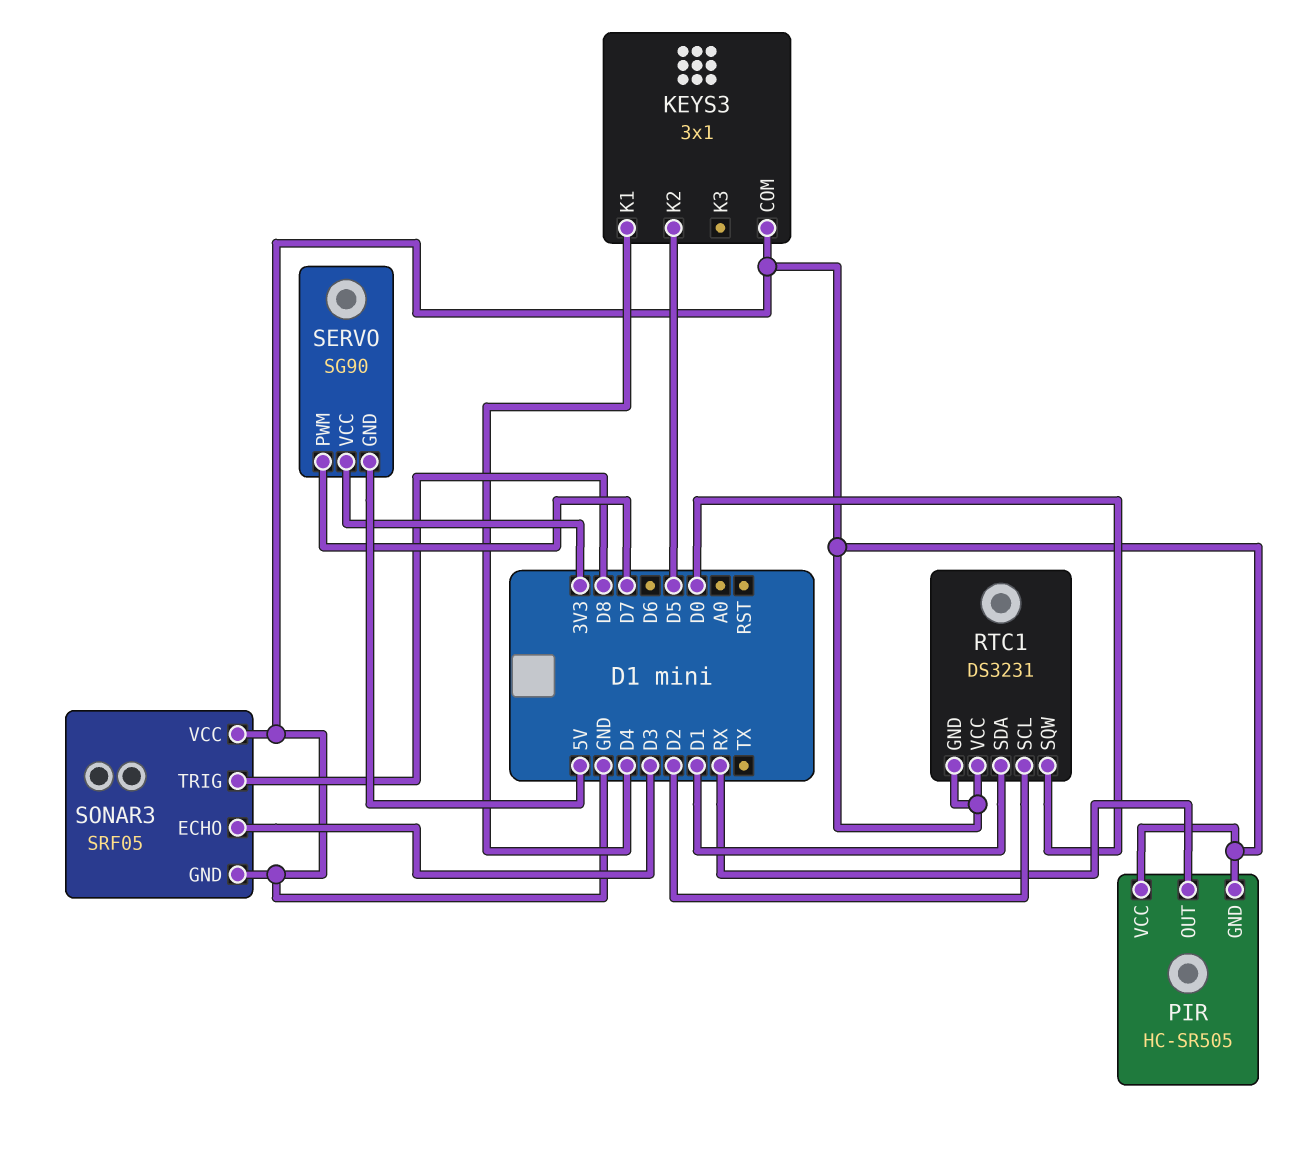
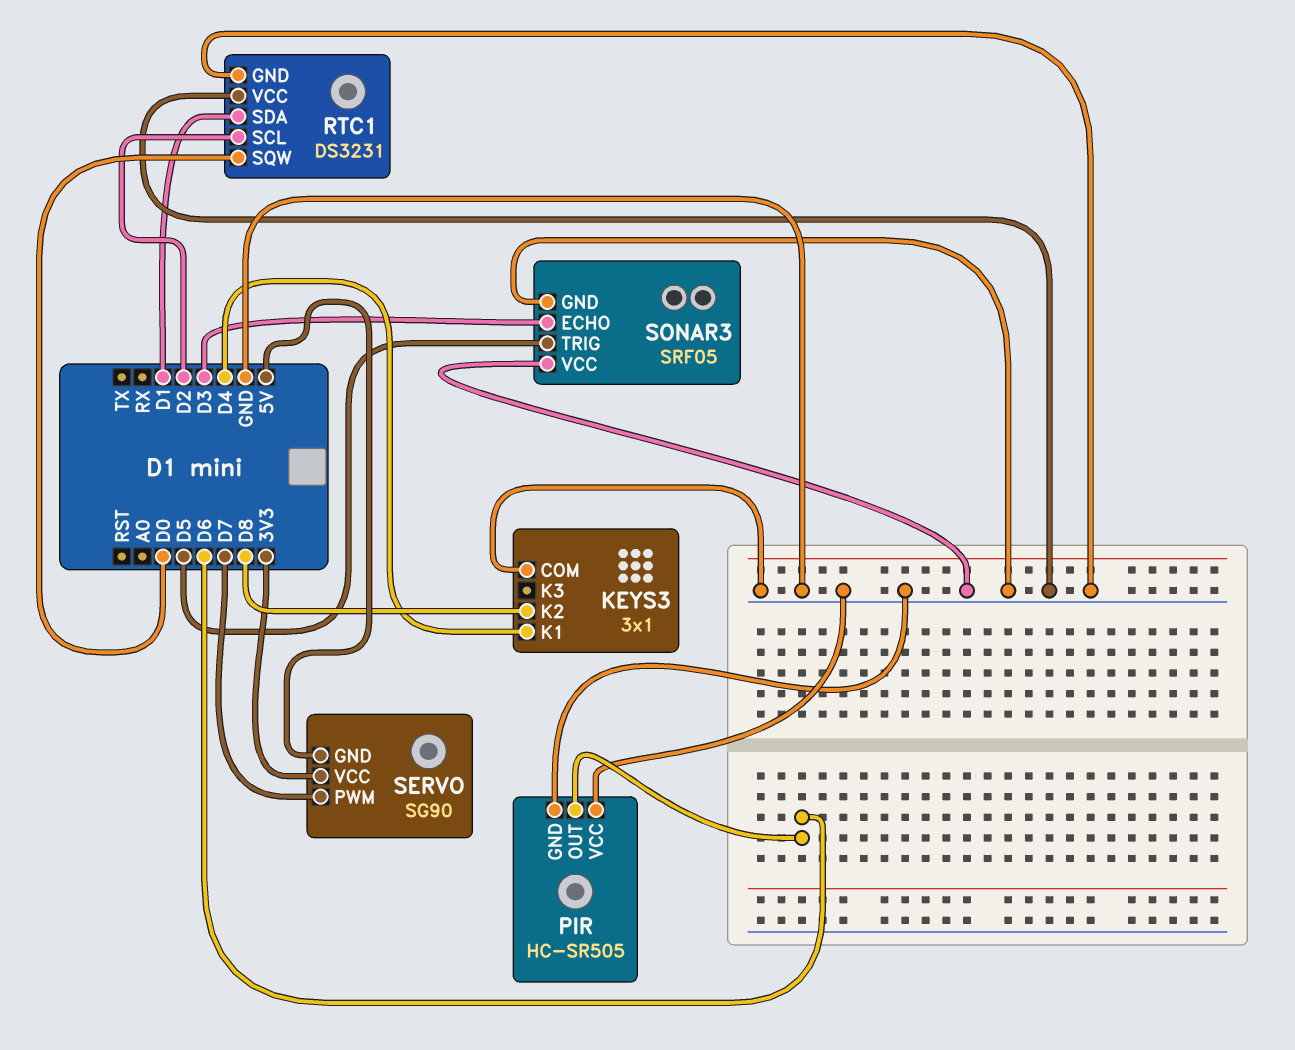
KEYS3 pin K2: D5 -> D8
PIR pin OUT: RX -> D6
SONAR3 pin TRIG: D8 -> D5

